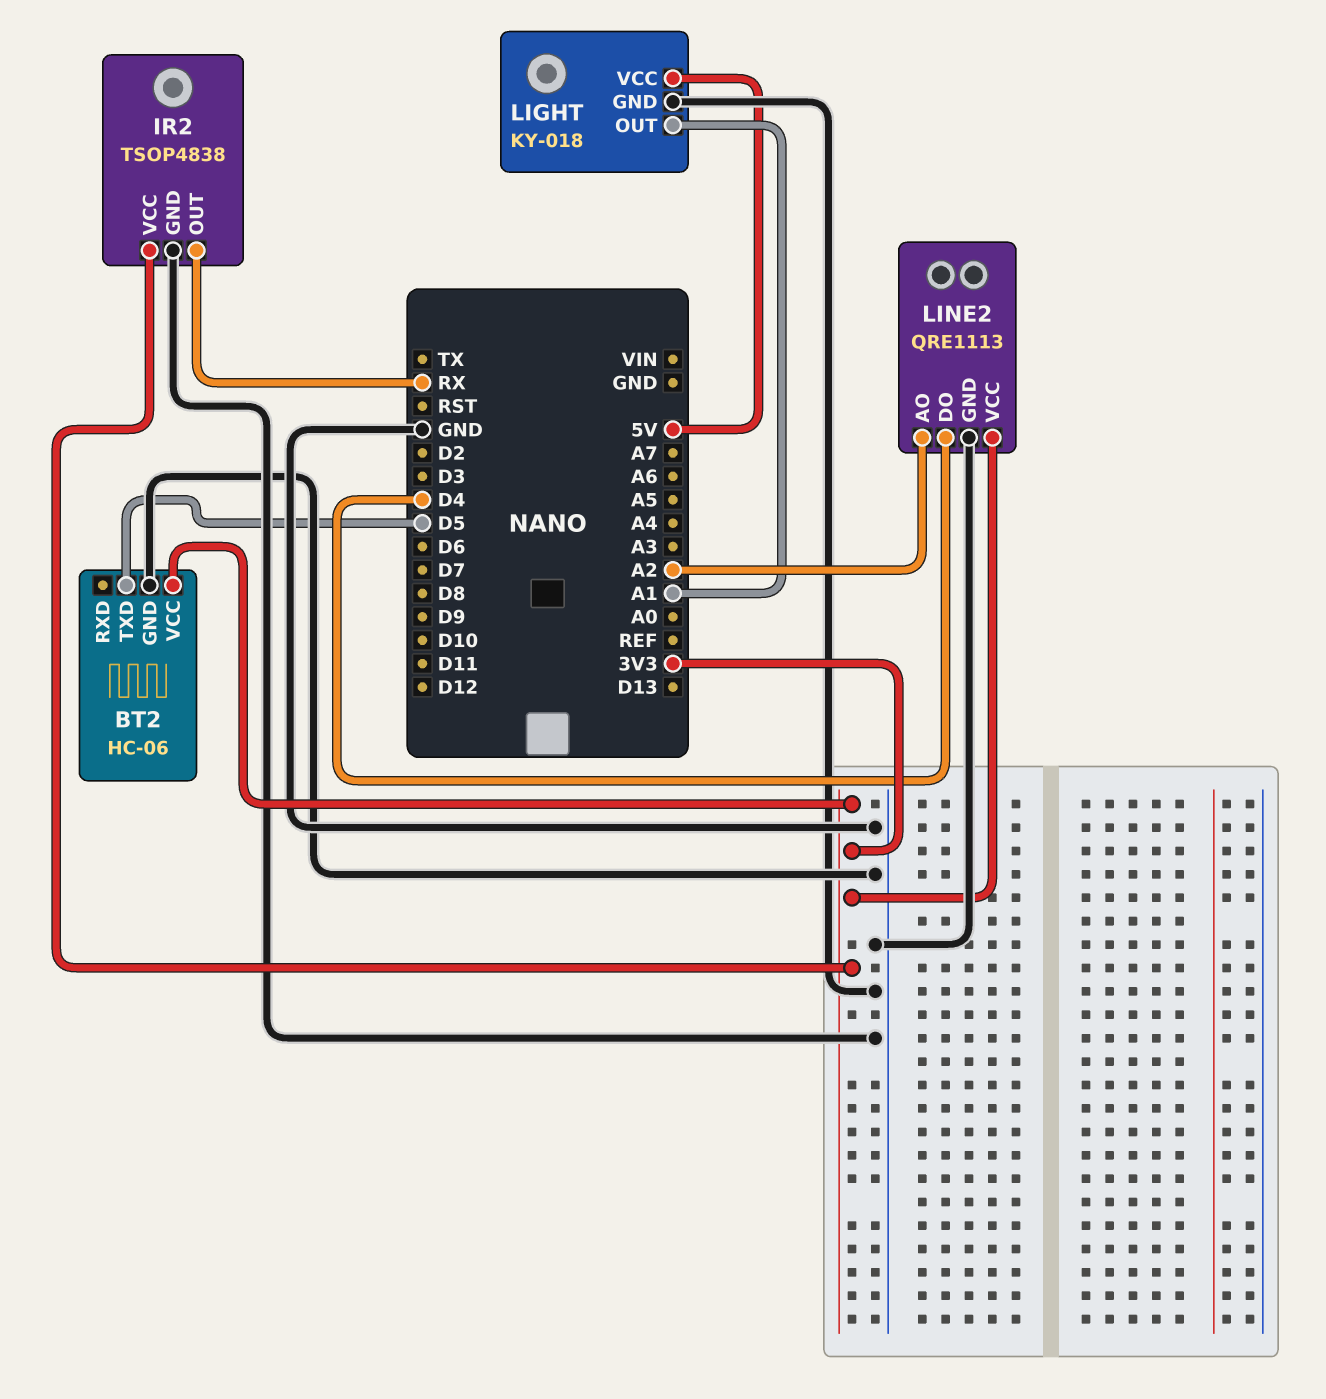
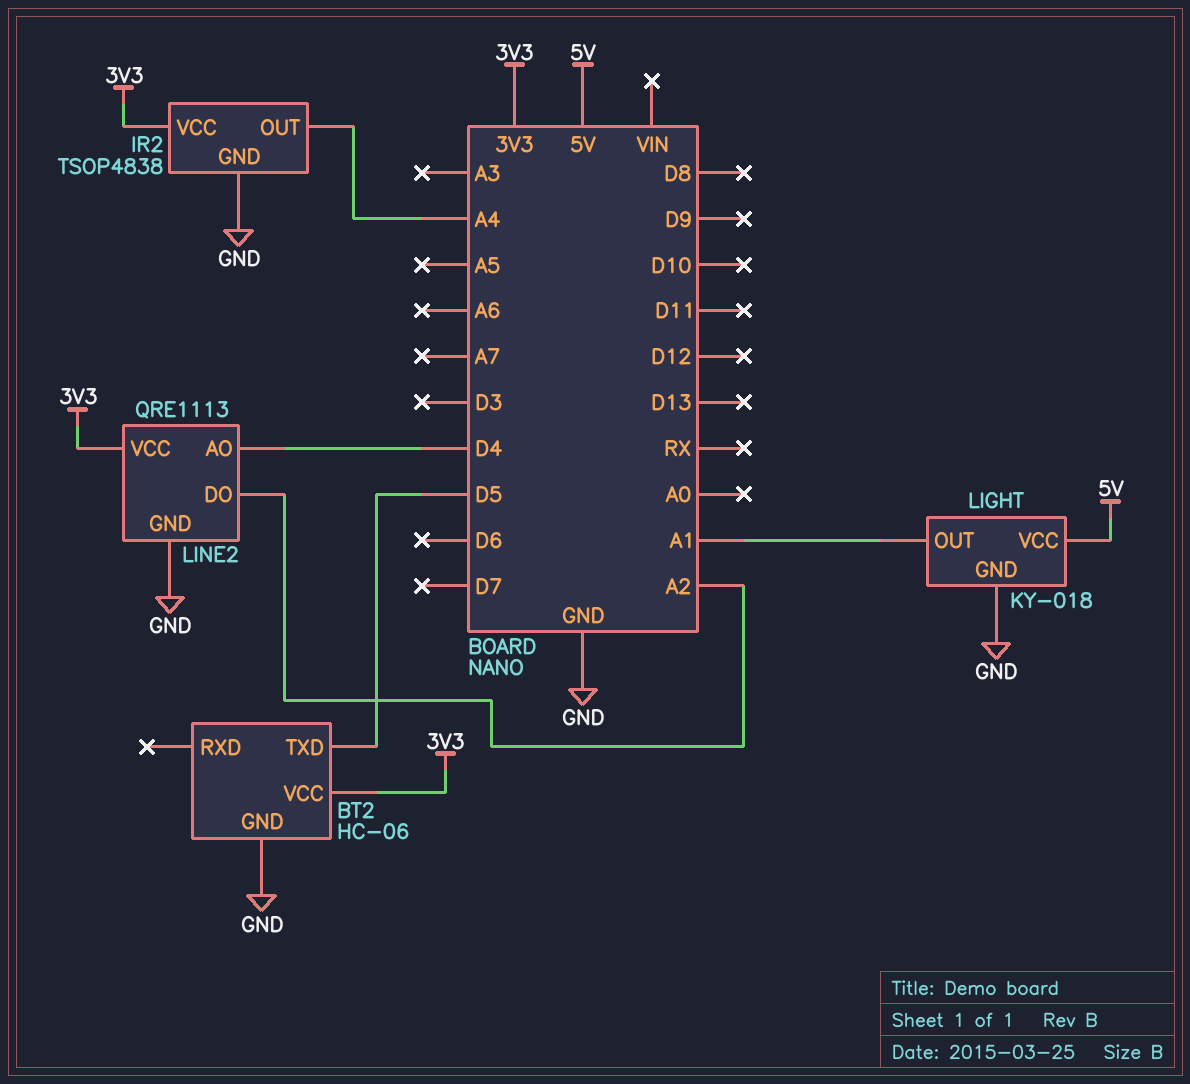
IR2 pin OUT: RX -> A4
LINE2 pin AO: A2 -> D4
LINE2 pin DO: D4 -> A2

